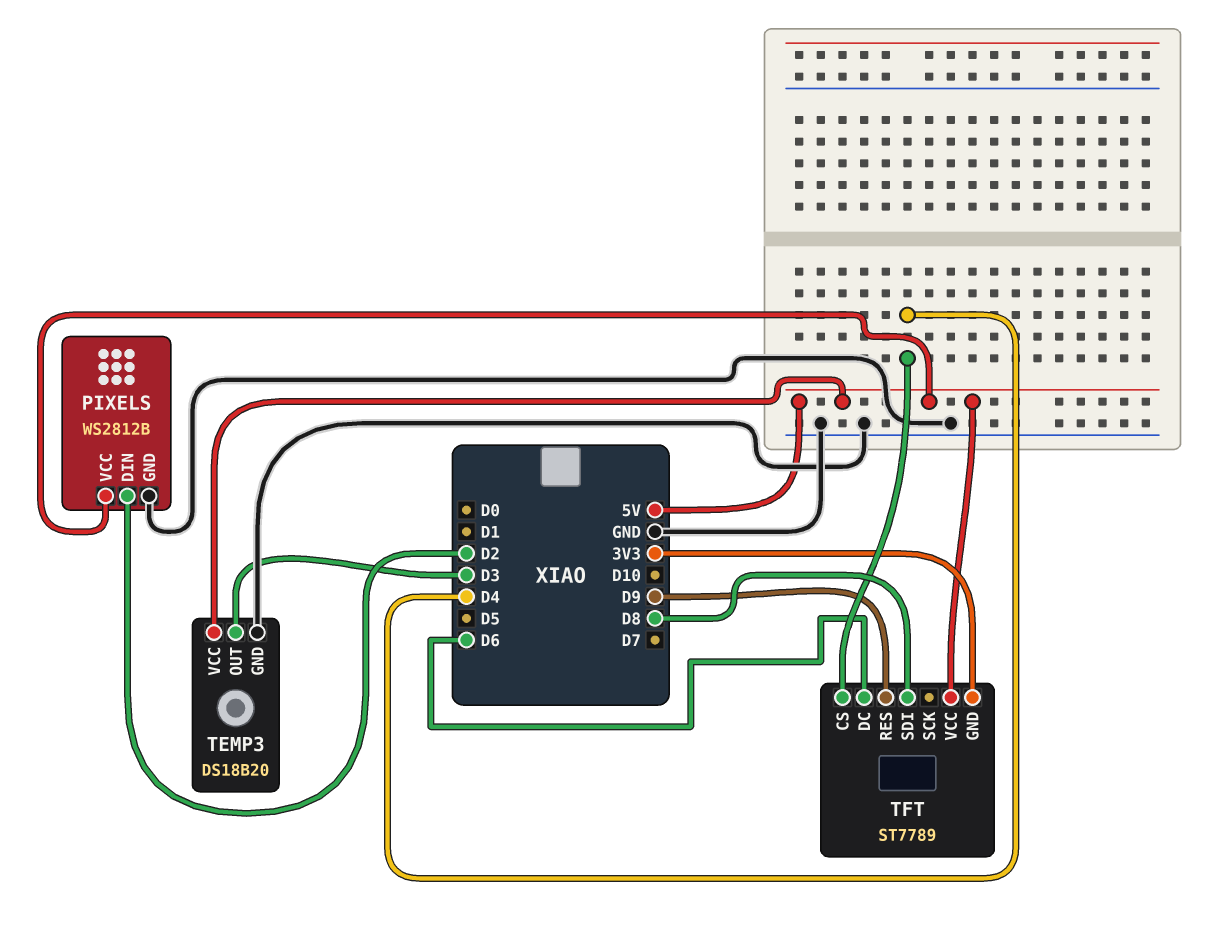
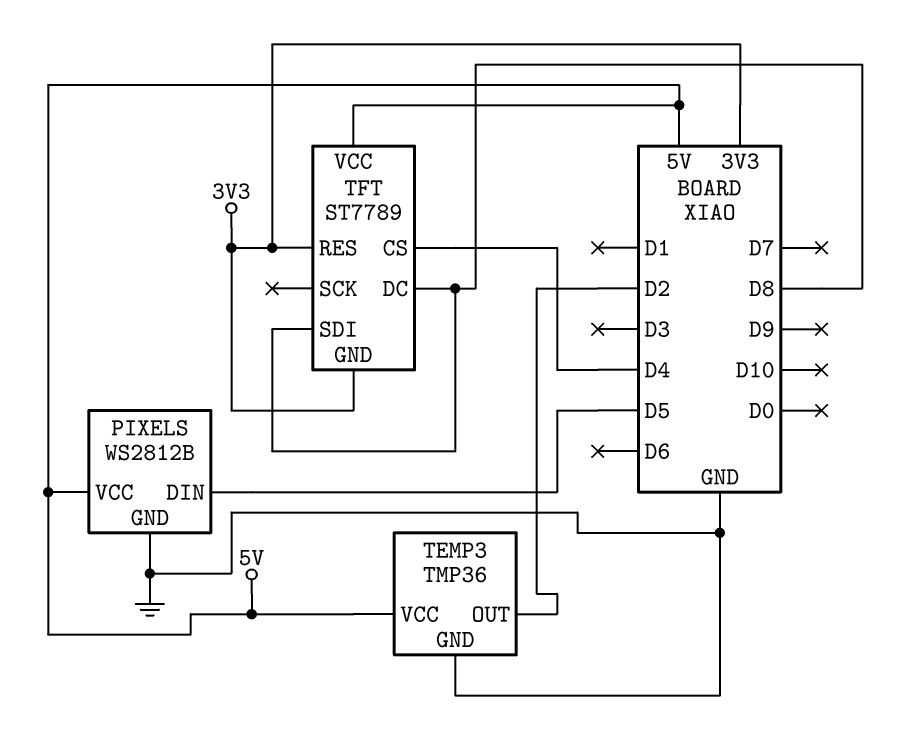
PIXELS pin DIN: D2 -> D5
TEMP3: DS18B20 -> TMP36
TEMP3 pin OUT: D3 -> D2
TFT pin DC: D6 -> D8
TFT pin RES: D9 -> 3V3

